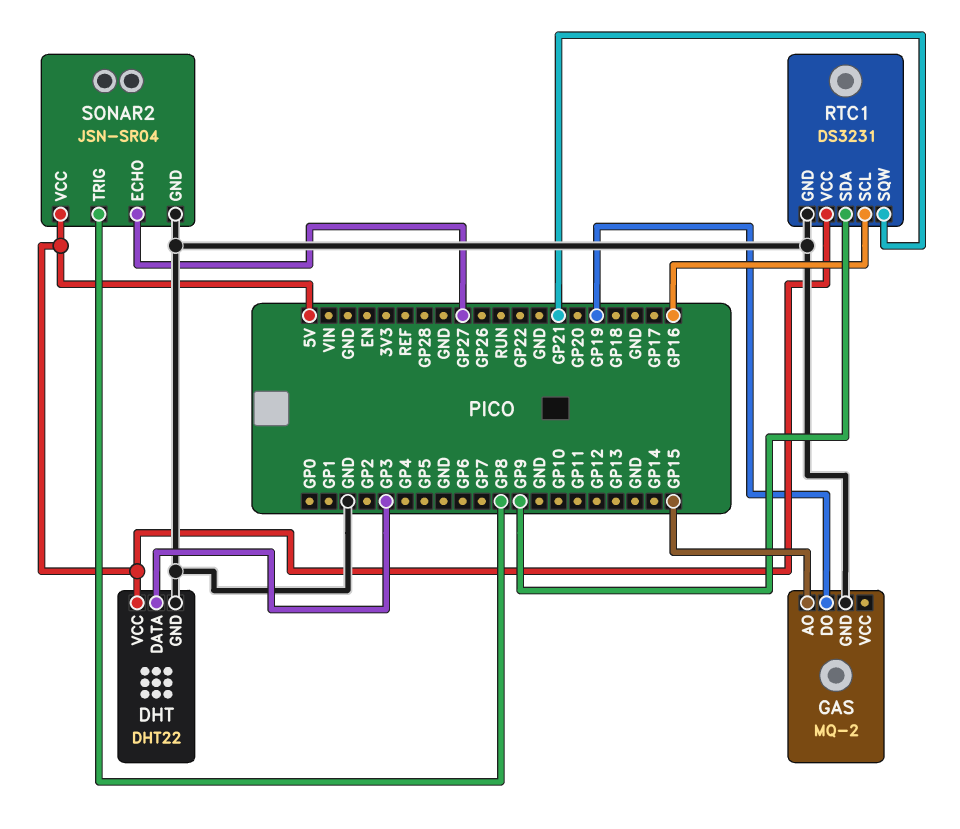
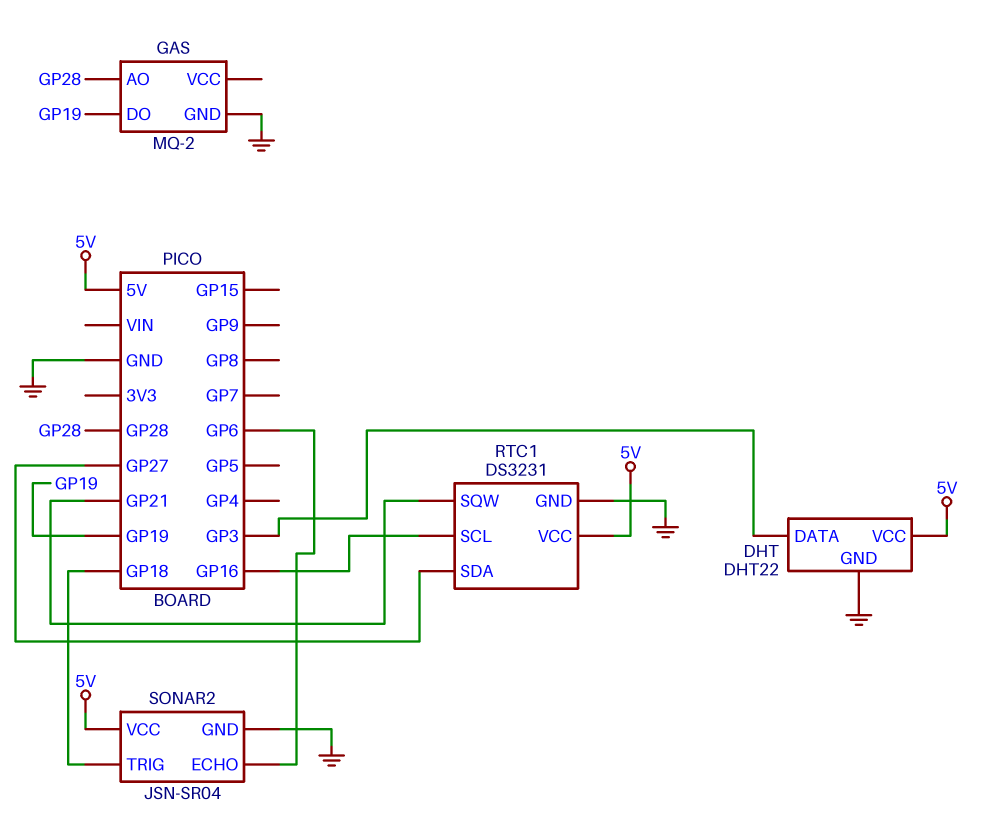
GAS pin AO: GP15 -> GP28
RTC1 pin SDA: GP9 -> GP27
SONAR2 pin ECHO: GP27 -> GP6
SONAR2 pin TRIG: GP8 -> GP18

